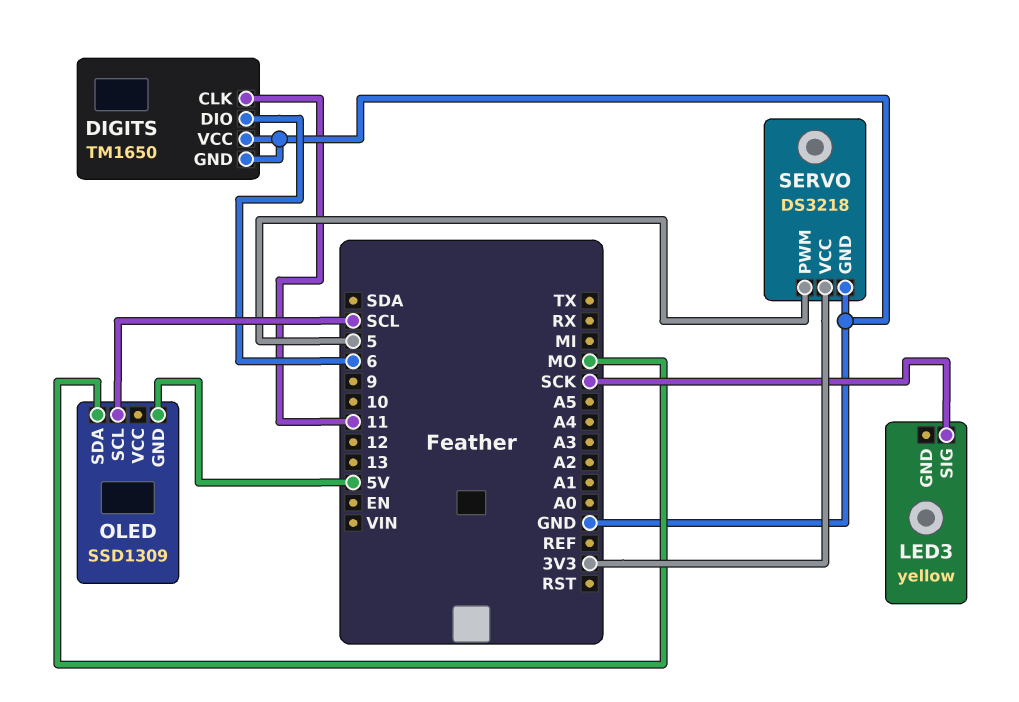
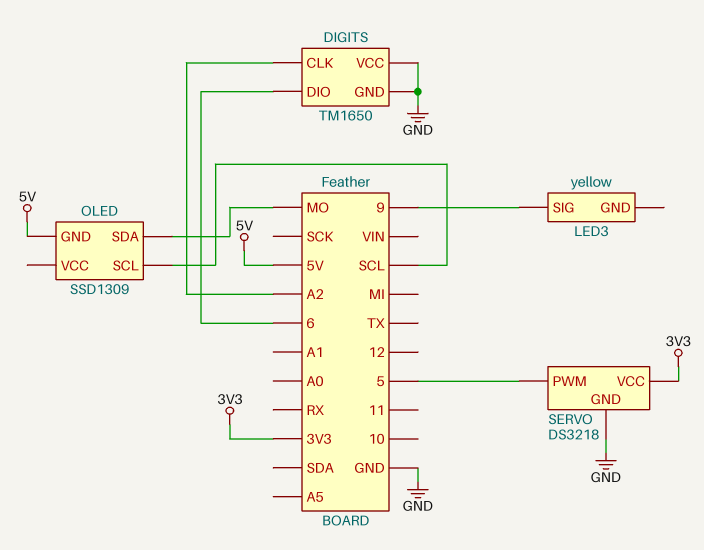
DIGITS pin CLK: 11 -> A2
LED3 pin SIG: SCK -> 9

